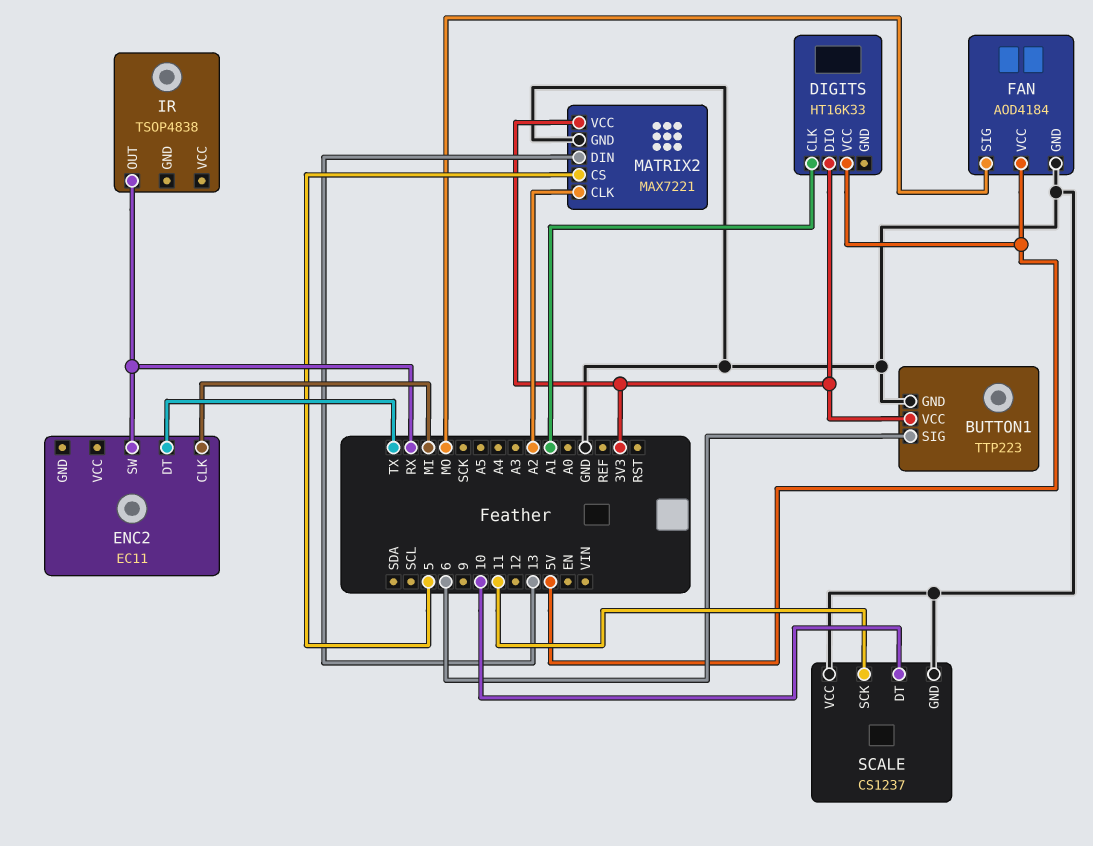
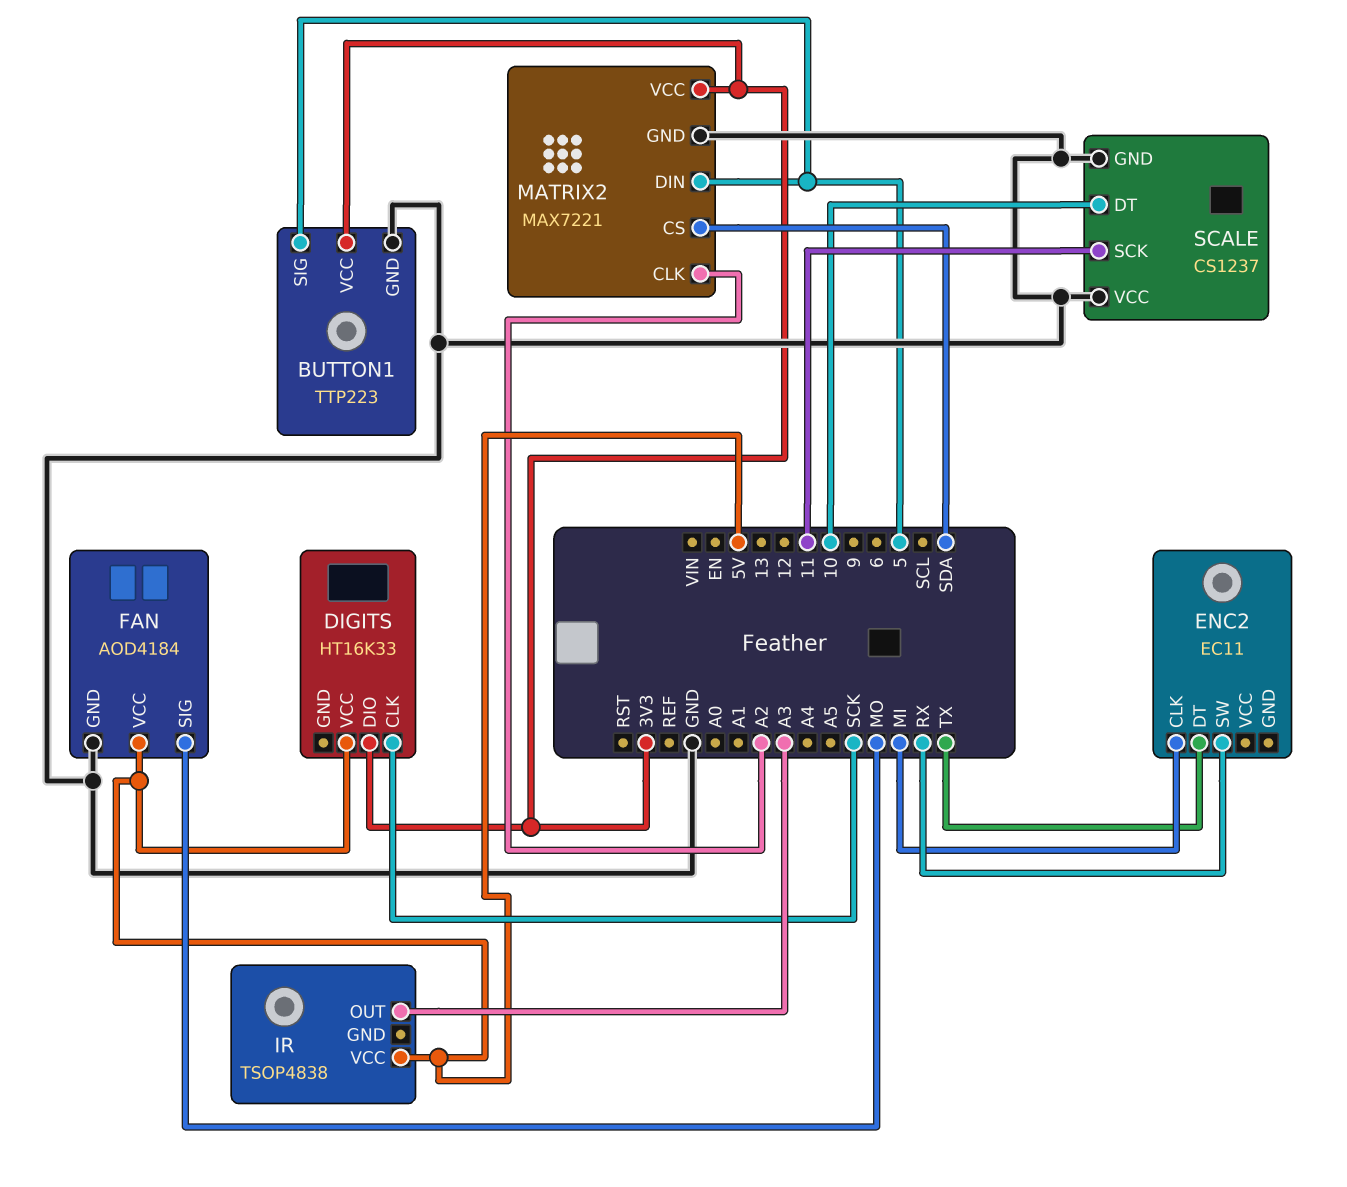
BUTTON1 pin SIG: 6 -> 5
DIGITS pin CLK: A1 -> SCK
IR pin OUT: RX -> A3
IR pin VCC: none -> 5V
MATRIX2 pin CS: 5 -> SDA
MATRIX2 pin DIN: 13 -> 5

